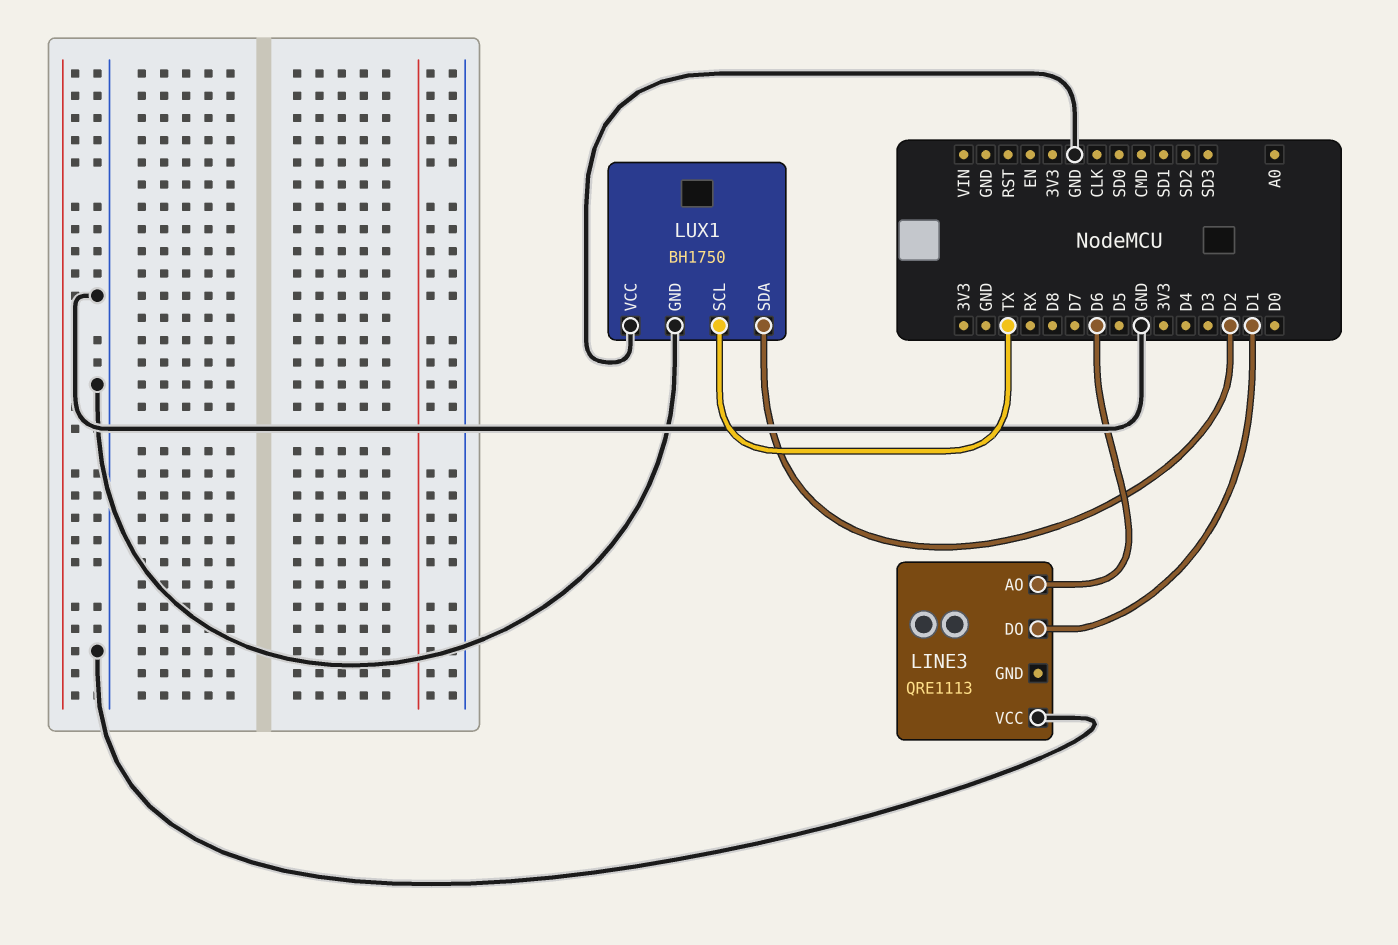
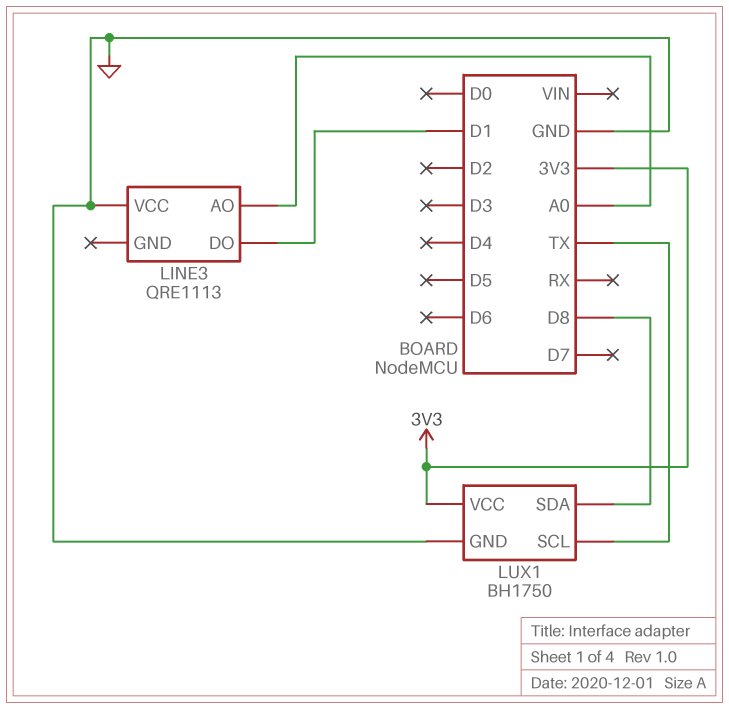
LINE3 pin AO: D6 -> A0
LUX1 pin SDA: D2 -> D8
LUX1 pin VCC: GND -> 3V3

